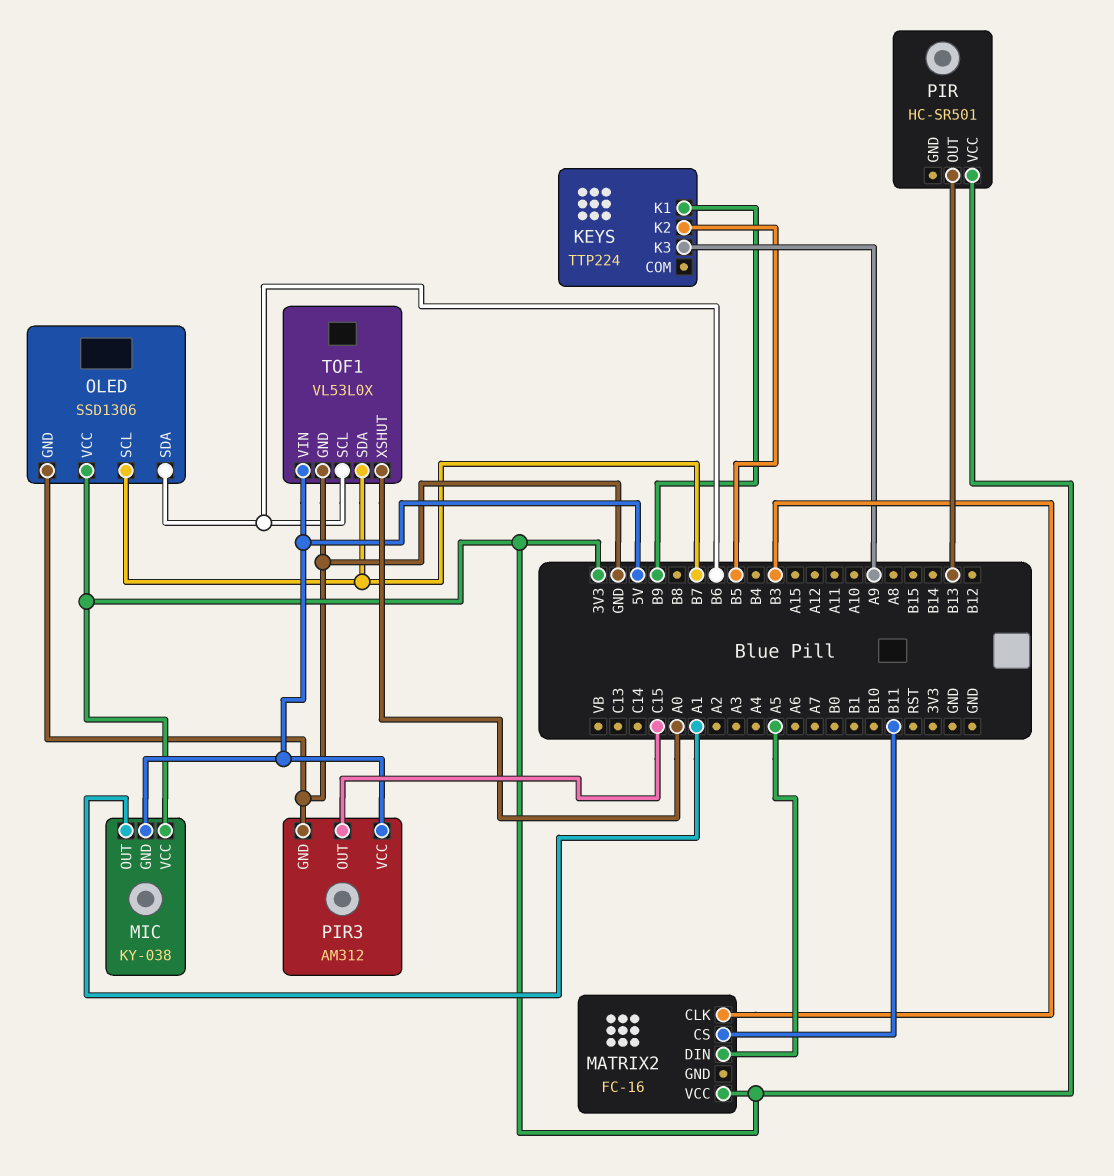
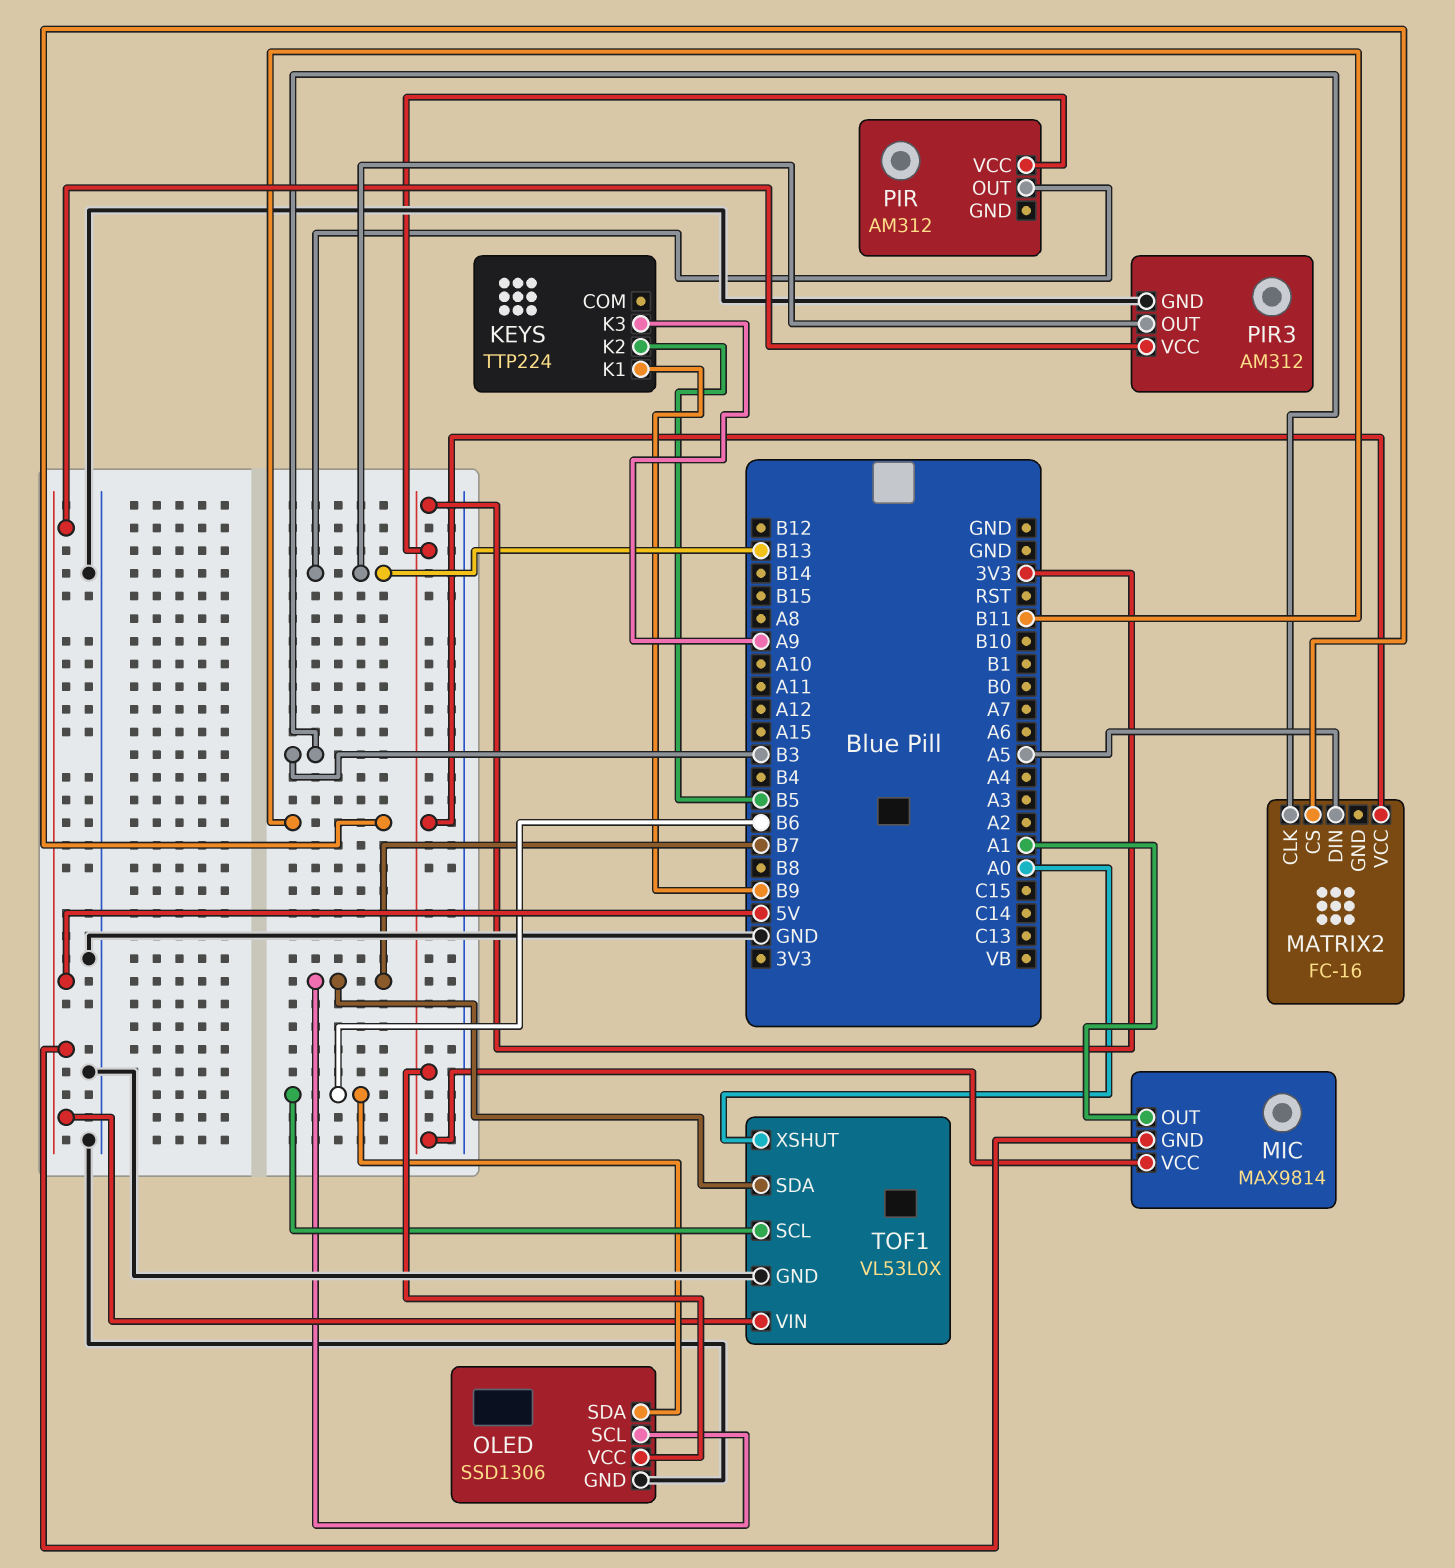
MIC: KY-038 -> MAX9814
PIR: HC-SR501 -> AM312
PIR3 pin OUT: C15 -> B13

